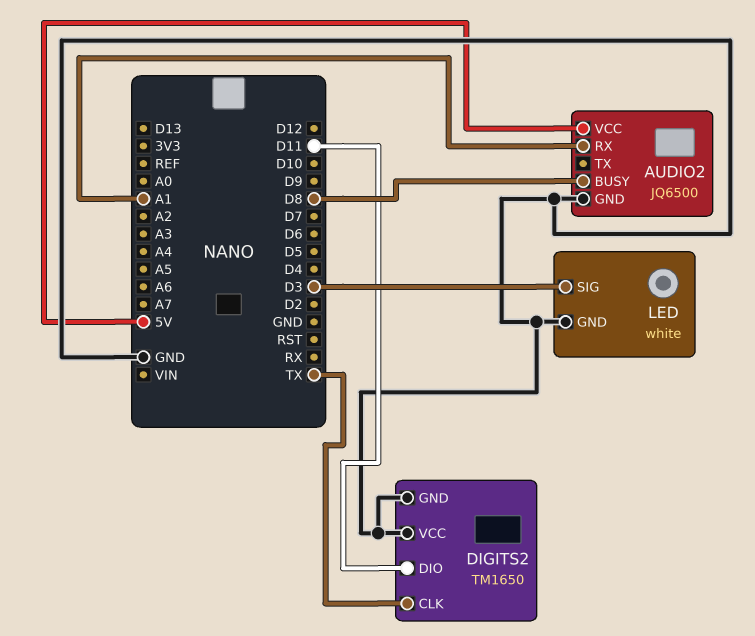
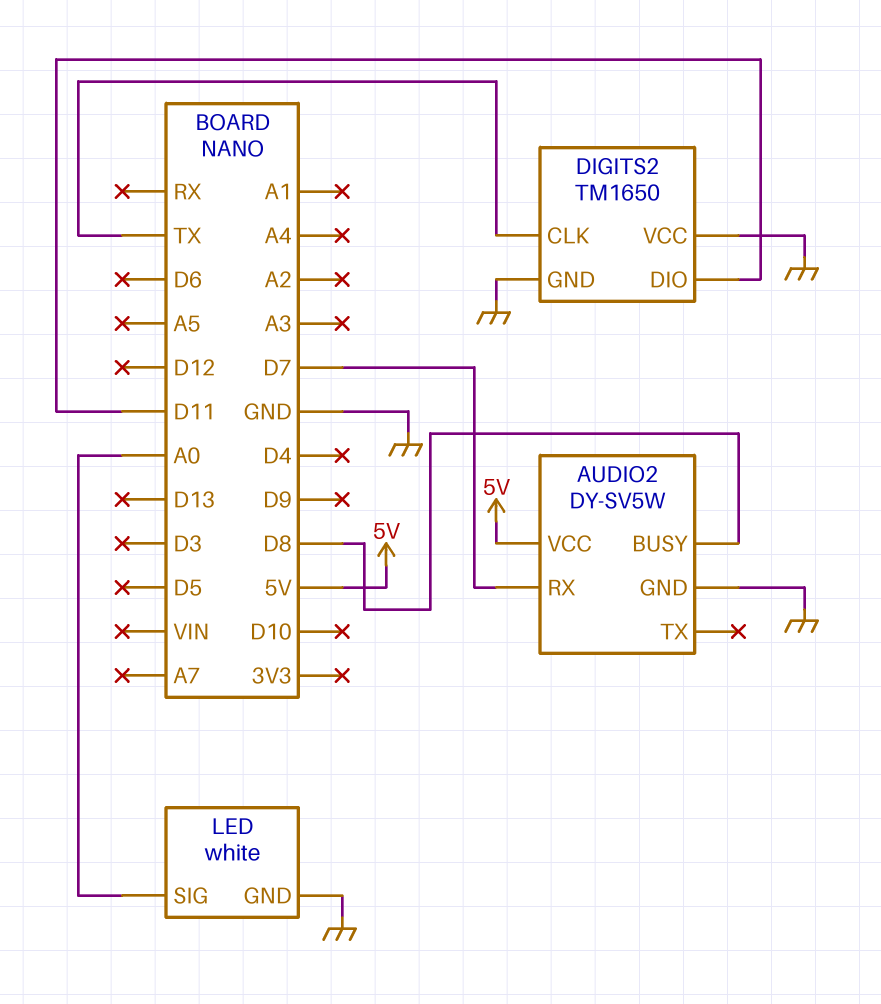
AUDIO2: JQ6500 -> DY-SV5W
AUDIO2 pin RX: A1 -> D7
LED pin SIG: D3 -> A0

